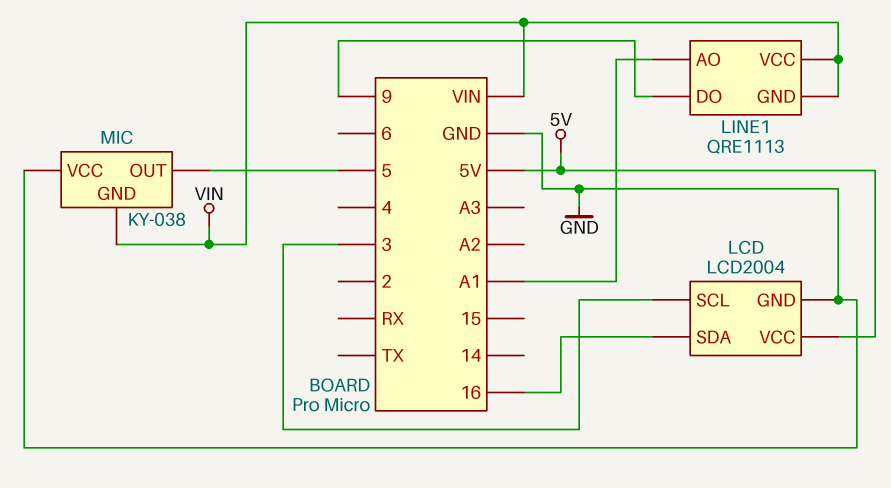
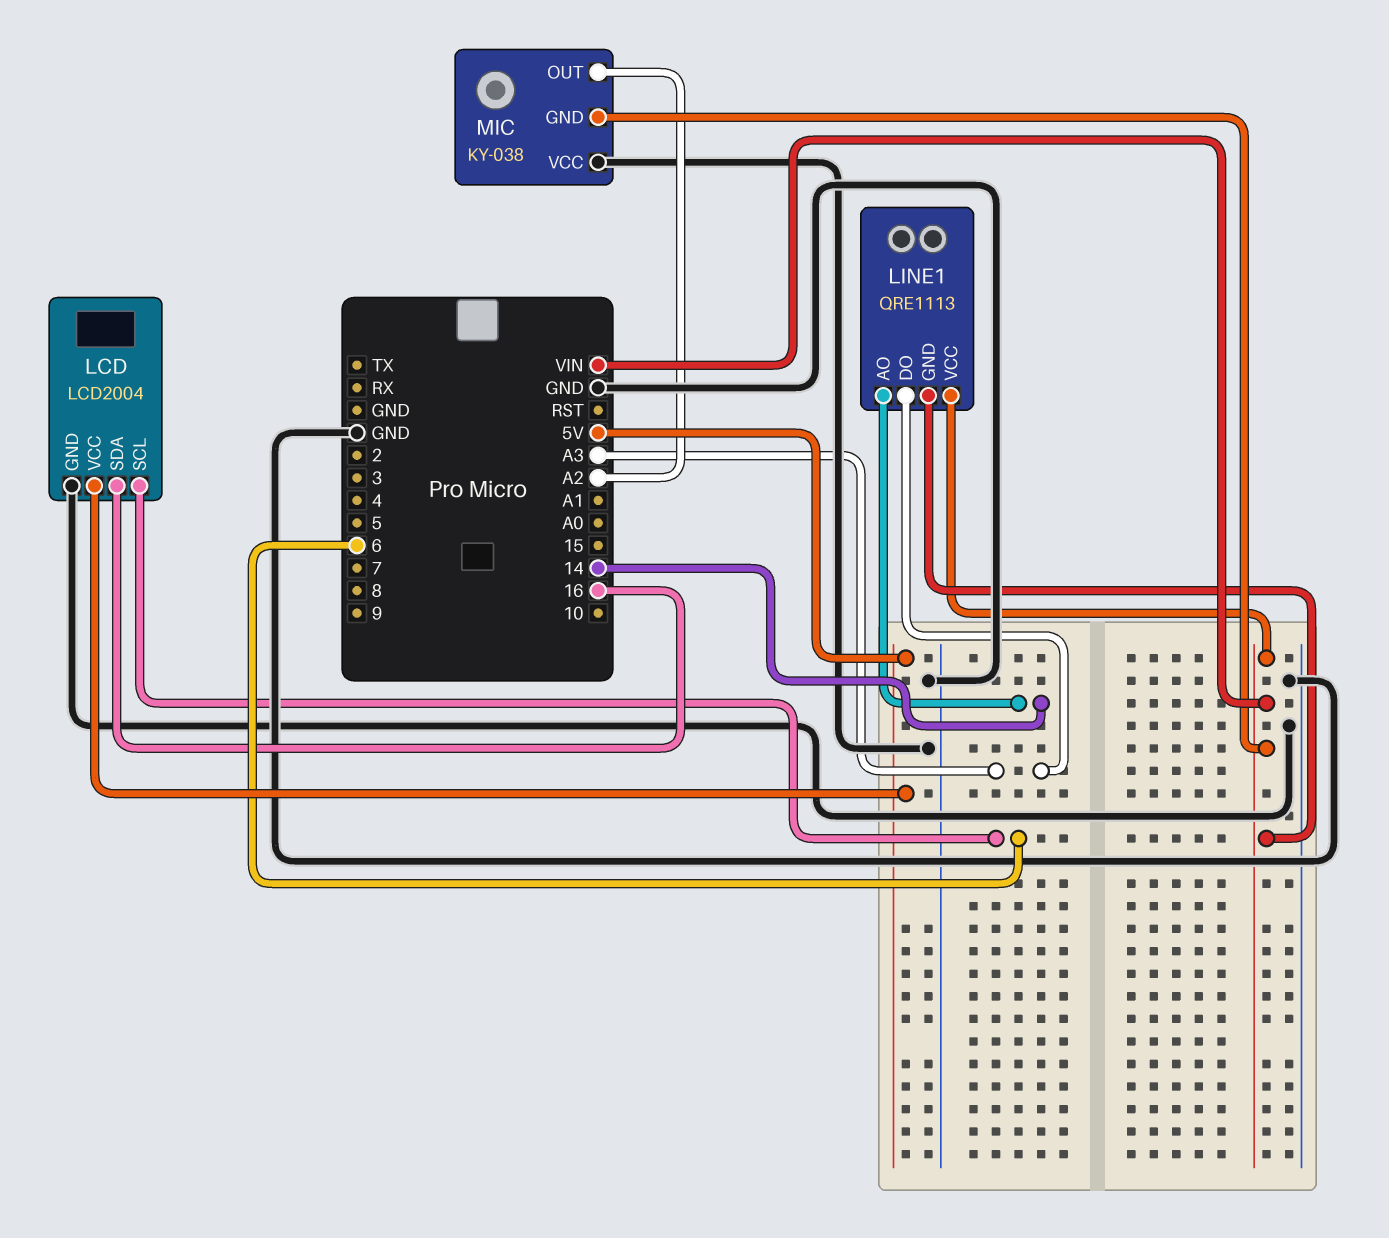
LCD pin SCL: 3 -> 6
LINE1 pin AO: A1 -> 14
LINE1 pin DO: 9 -> A3
MIC pin OUT: 5 -> A2

